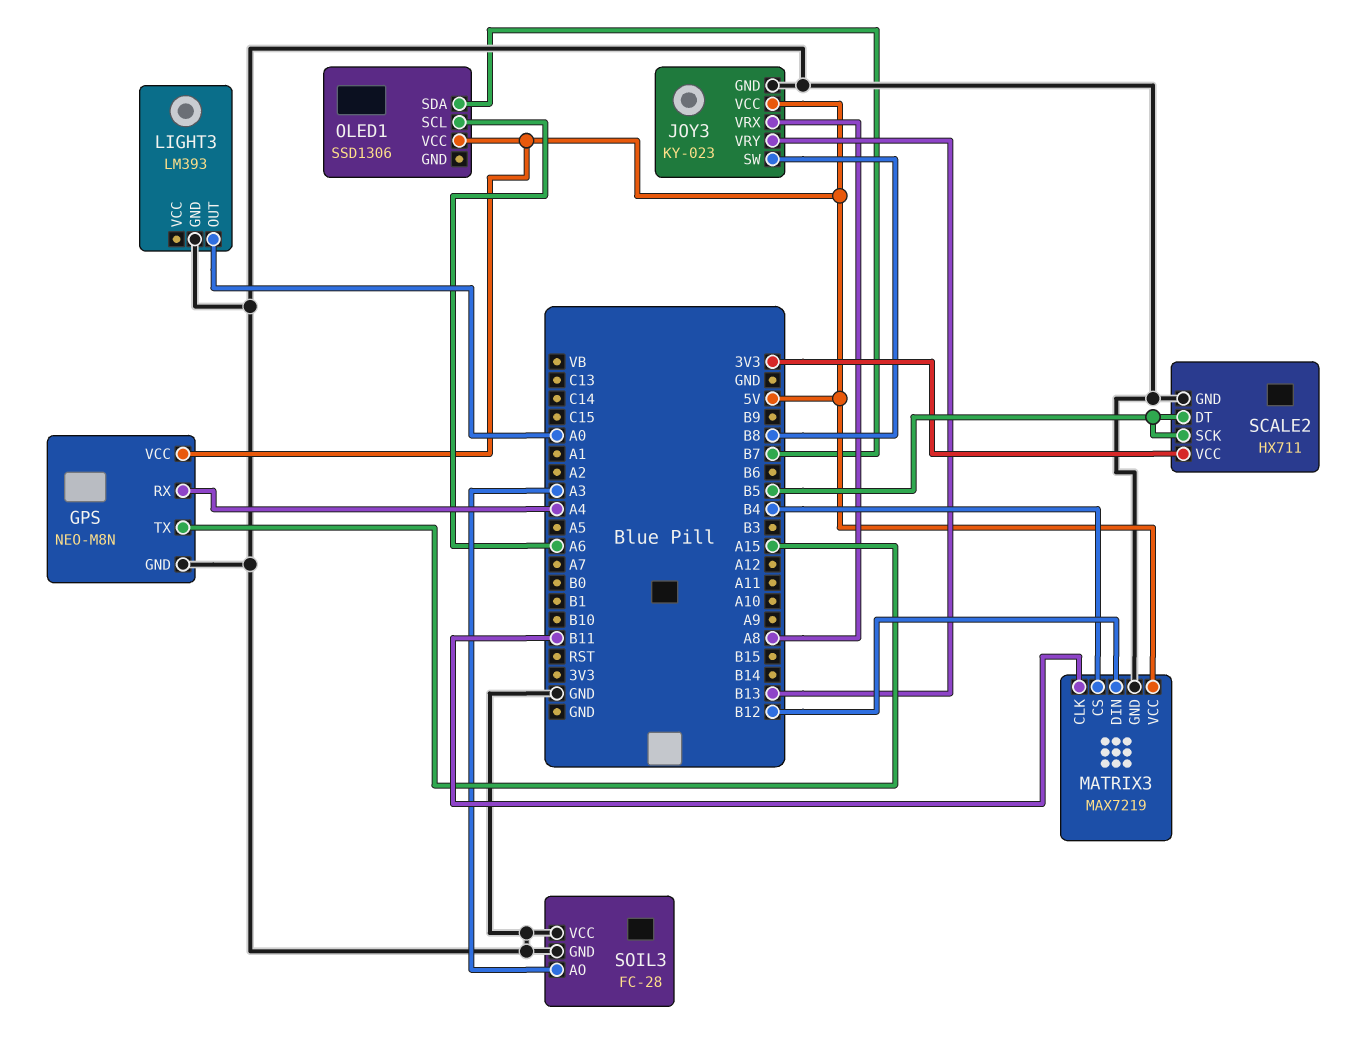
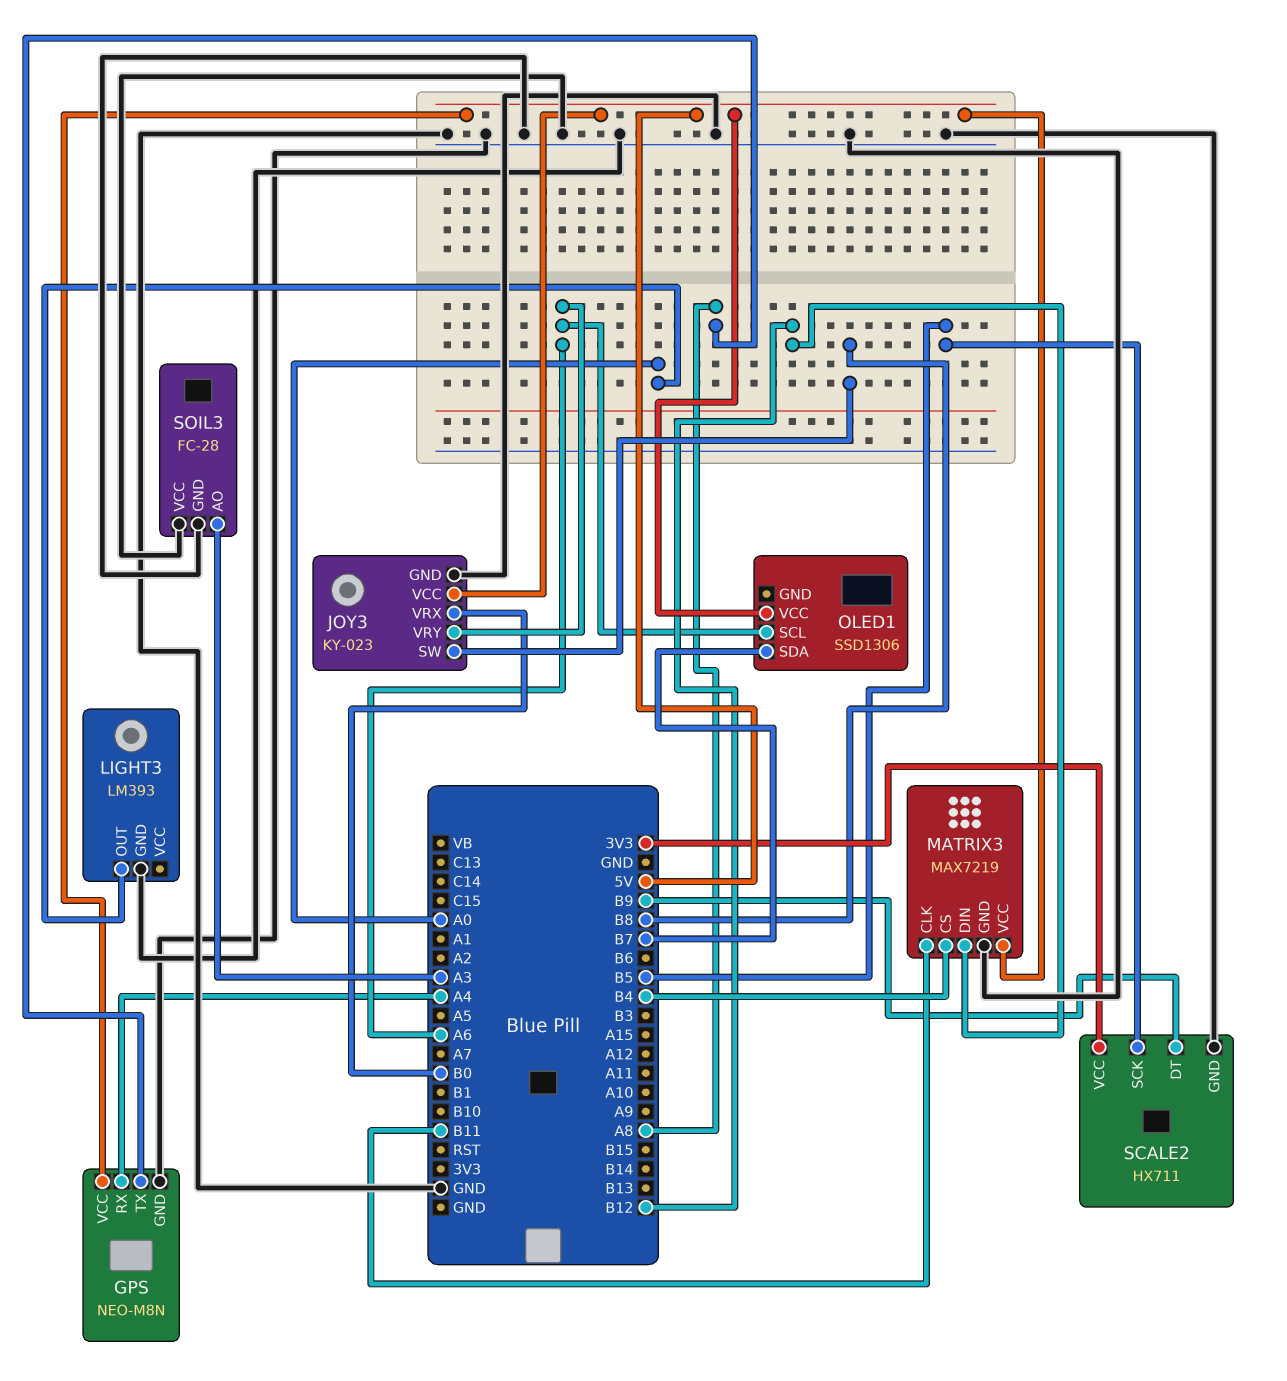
GPS pin TX: A15 -> A8
JOY3 pin VRX: A8 -> B0
JOY3 pin VRY: B13 -> A6
SCALE2 pin DT: B5 -> B9

